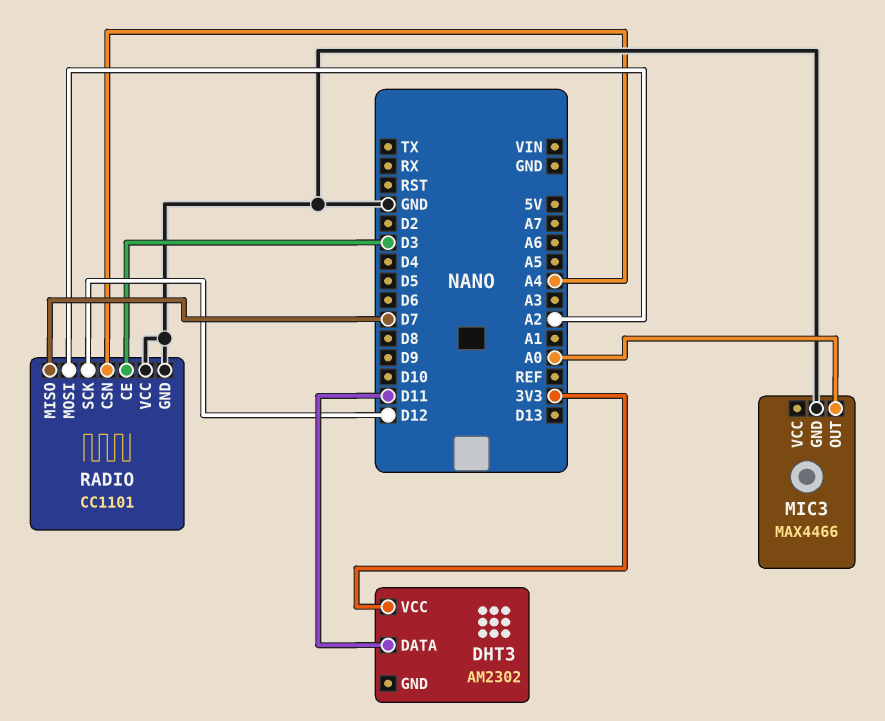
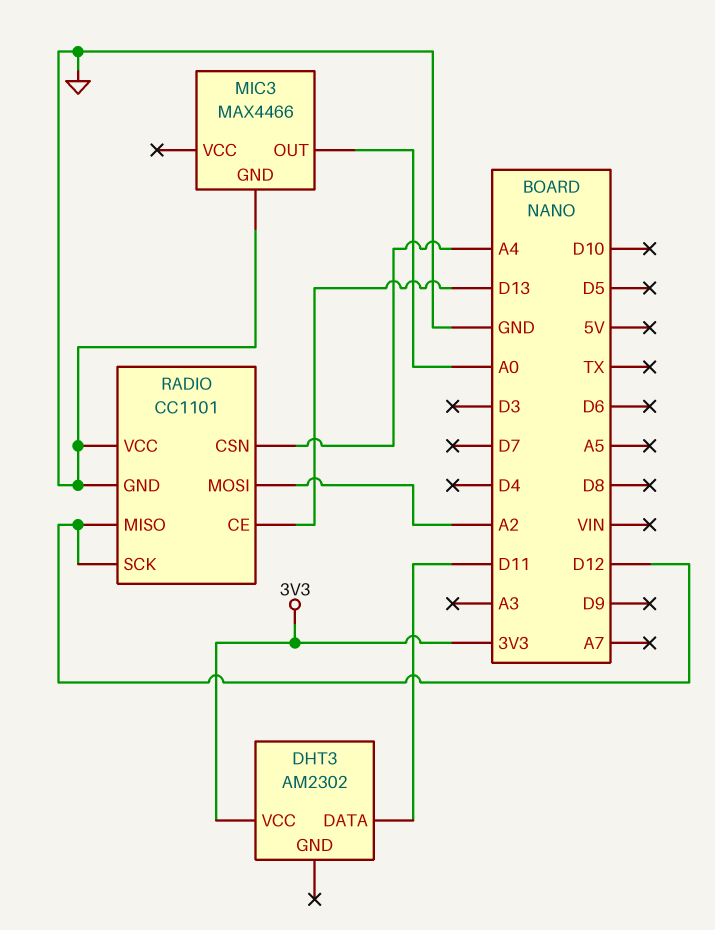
RADIO pin CE: D3 -> D13
RADIO pin MISO: D7 -> D12

